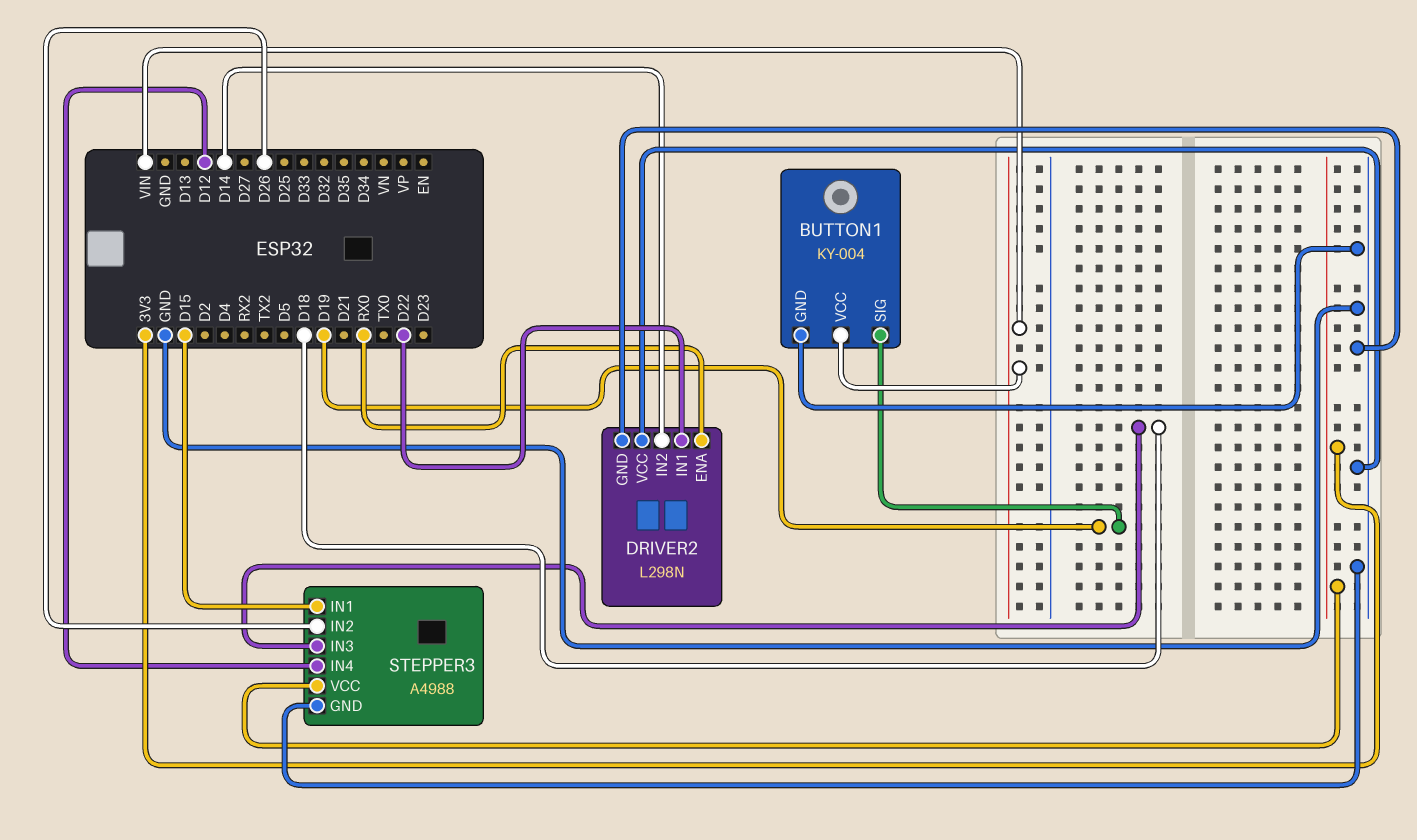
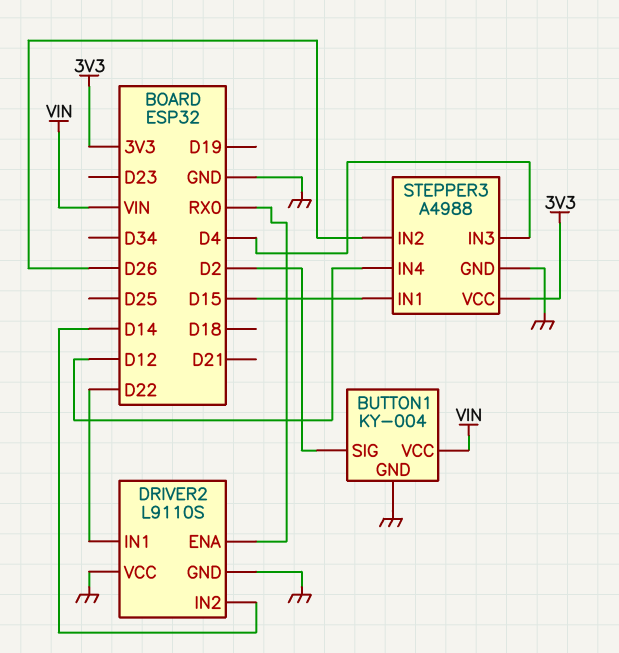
BUTTON1 pin SIG: D19 -> D2
DRIVER2: L298N -> L9110S
STEPPER3 pin IN3: D18 -> D4

